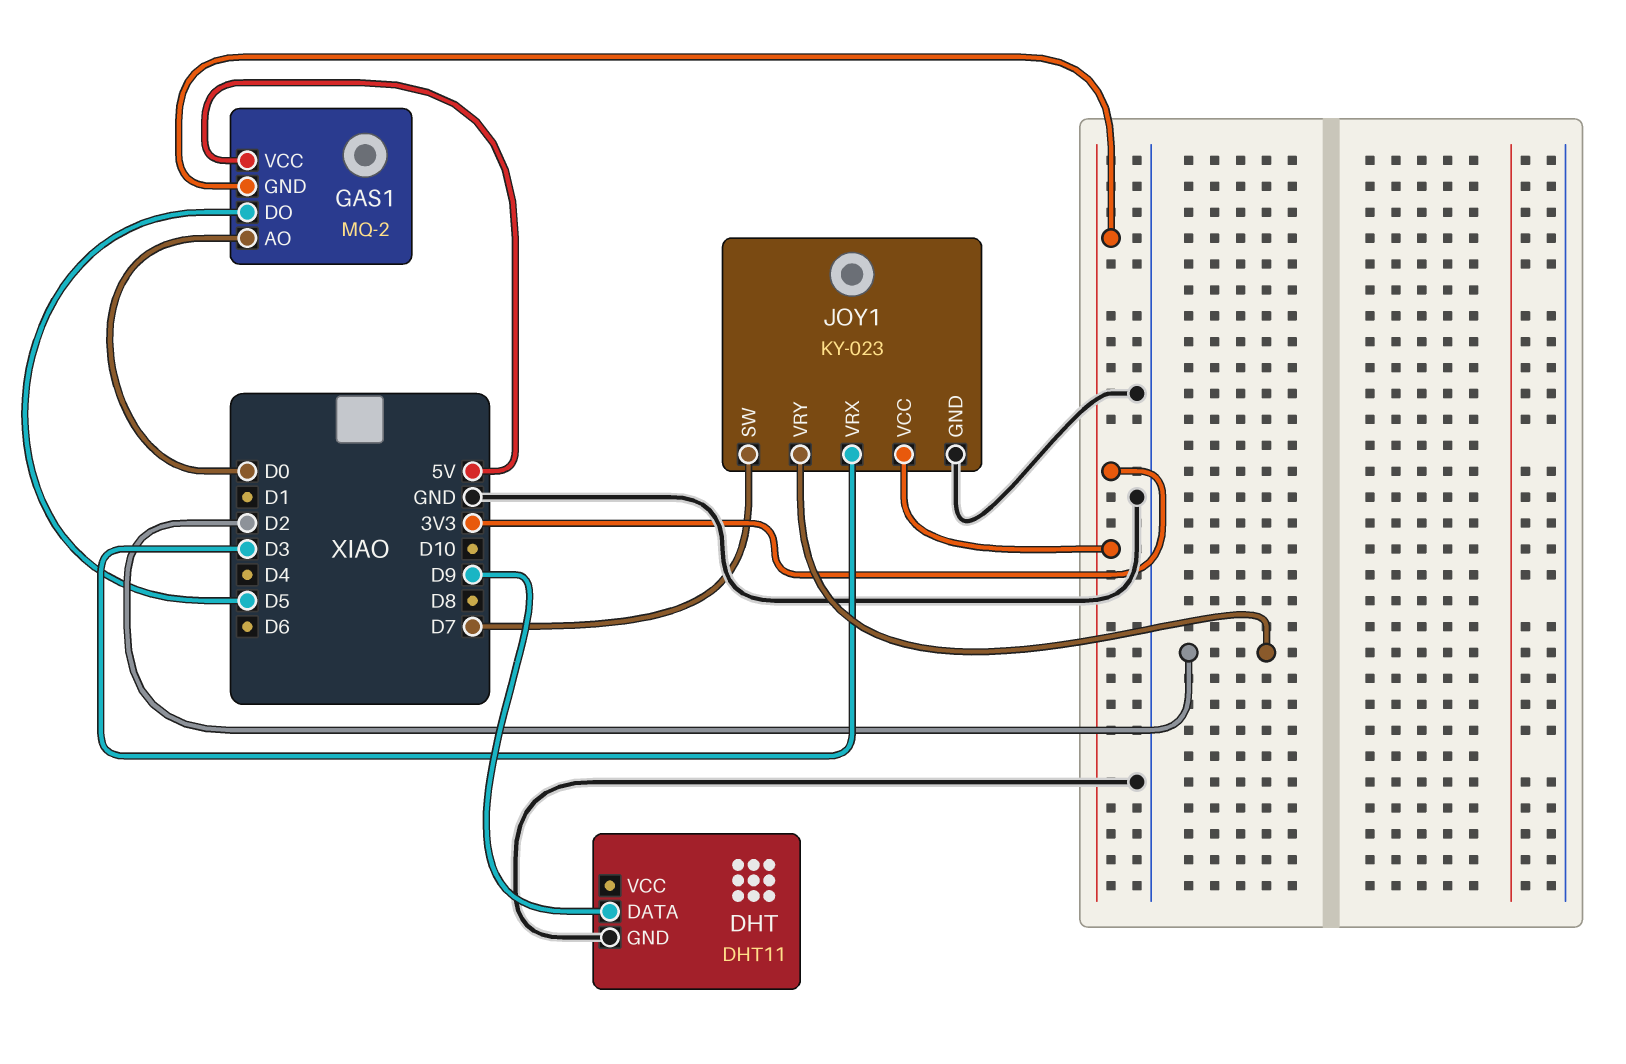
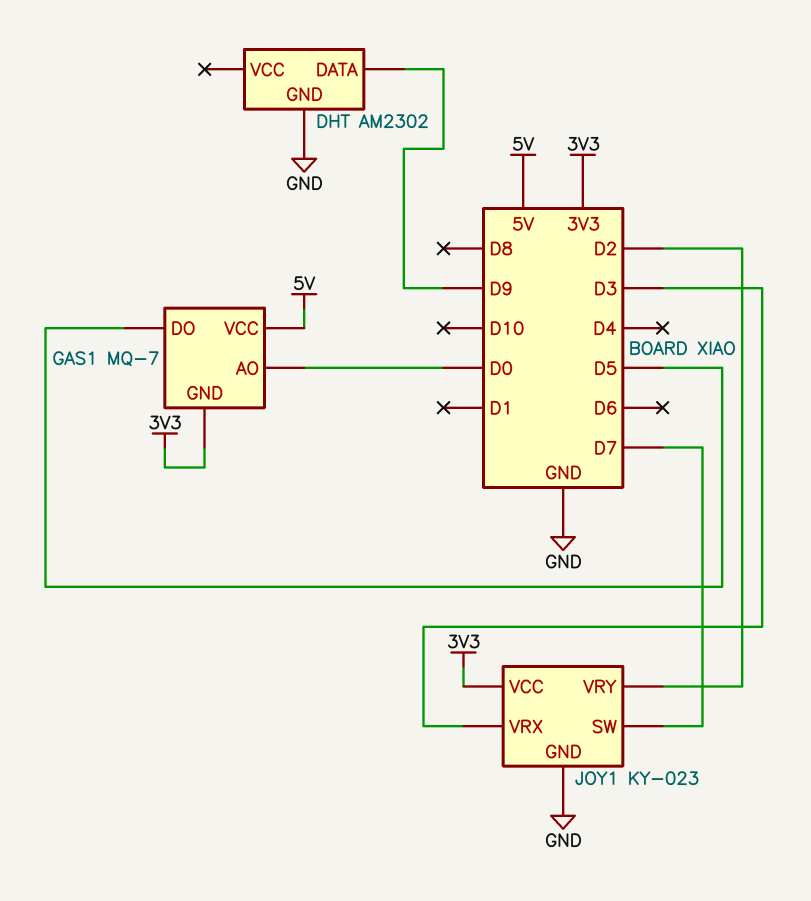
DHT: DHT11 -> AM2302
GAS1: MQ-2 -> MQ-7

